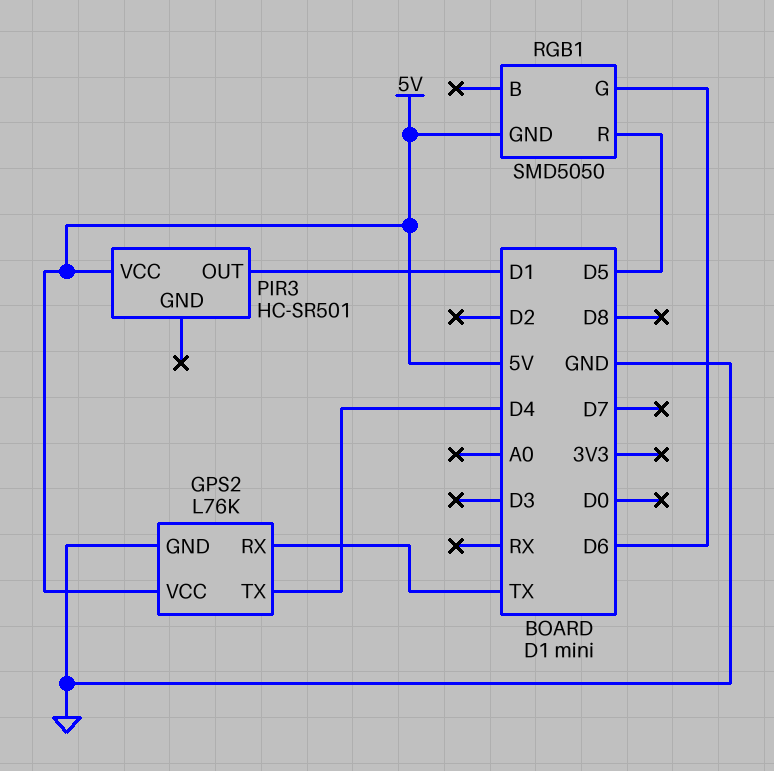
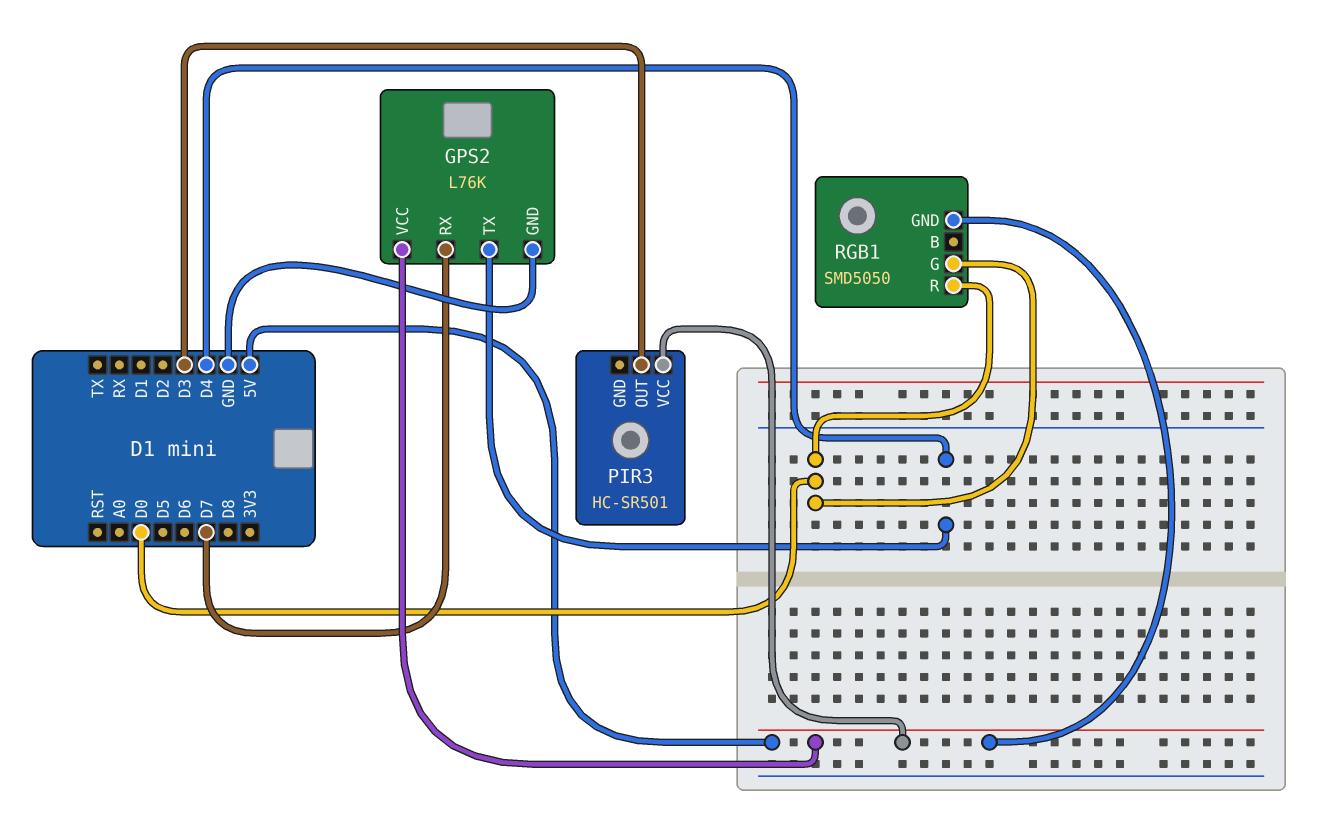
GPS2 pin RX: TX -> D7
PIR3 pin OUT: D1 -> D3
RGB1 pin G: D6 -> D0
RGB1 pin R: D5 -> D0

